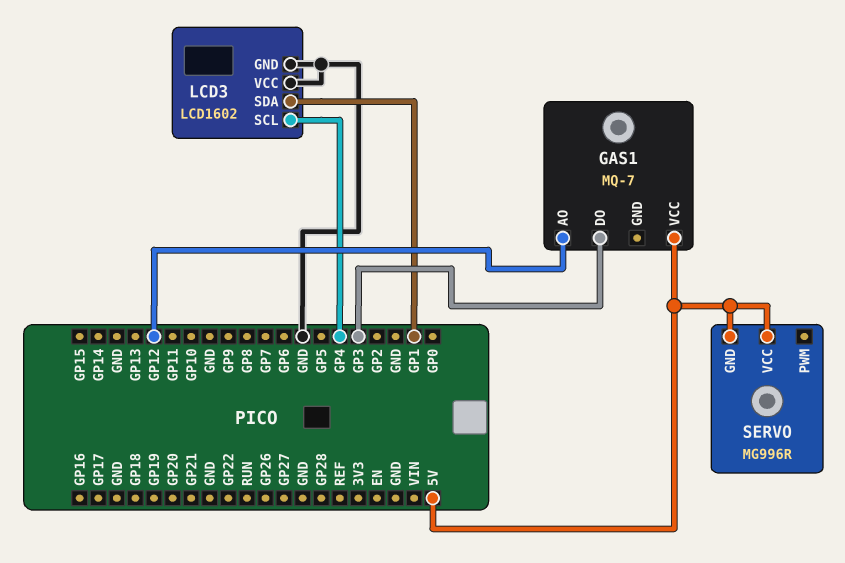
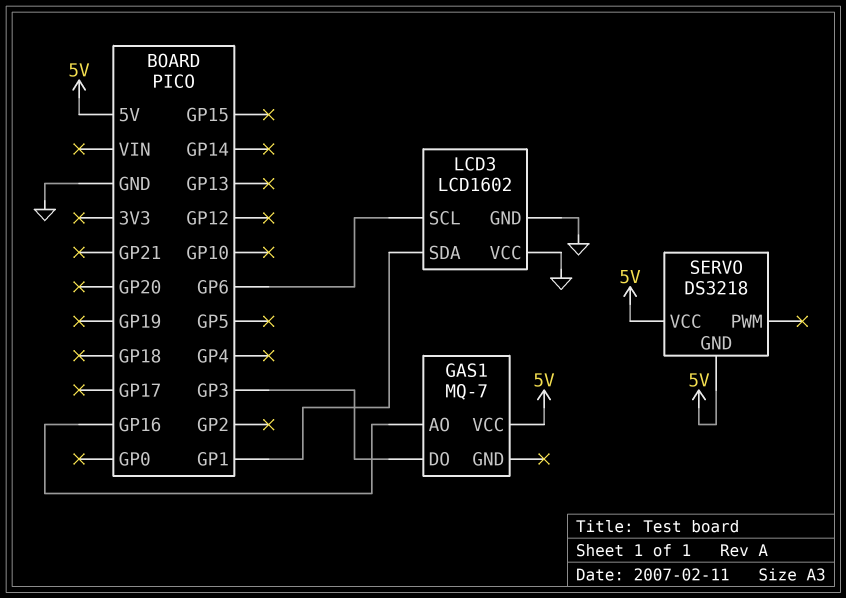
GAS1 pin AO: GP12 -> GP16
LCD3 pin SCL: GP4 -> GP6
SERVO: MG996R -> DS3218

